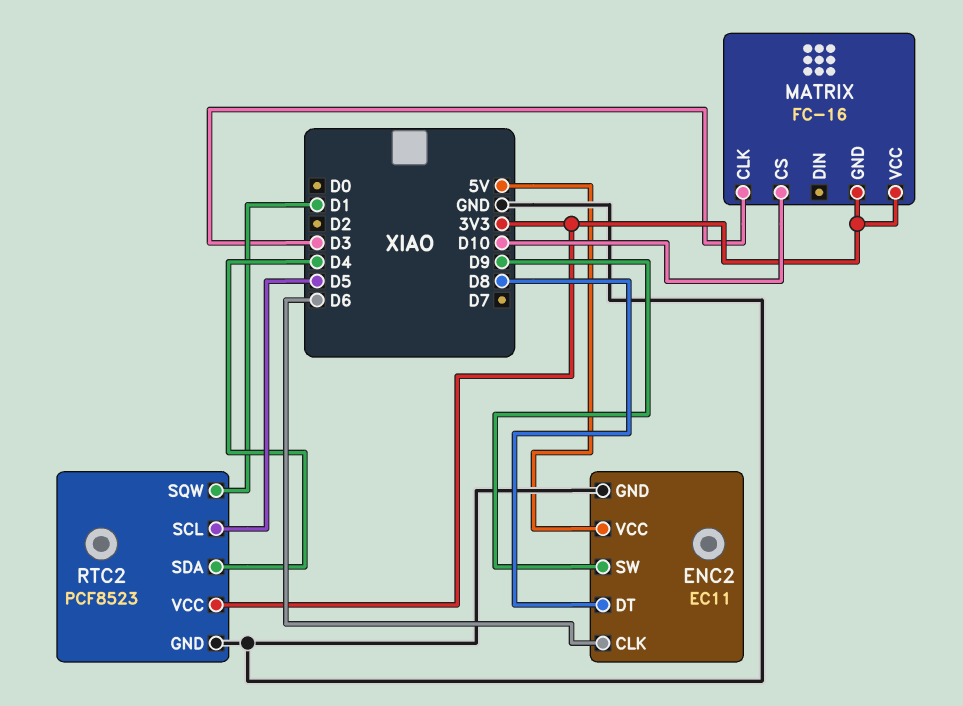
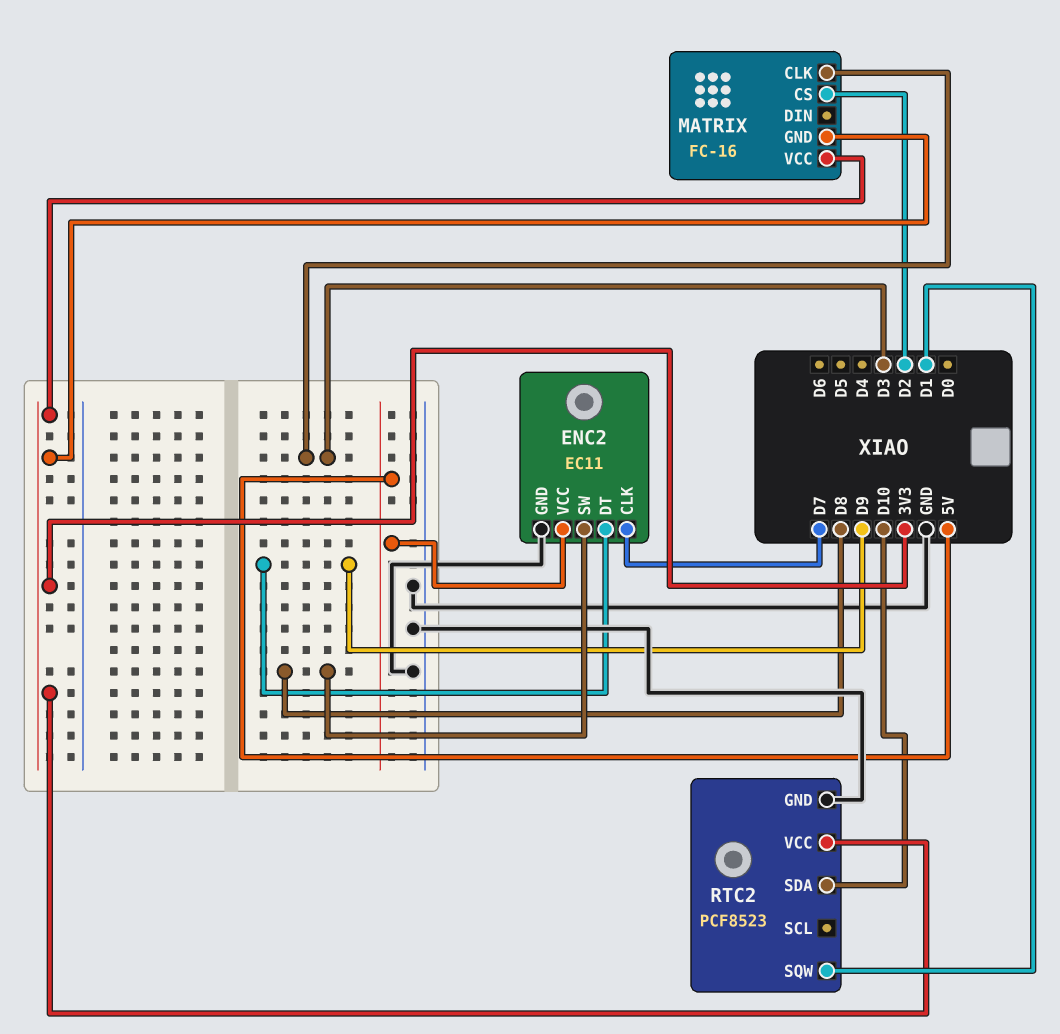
ENC2 pin CLK: D6 -> D7
ENC2 pin DT: D8 -> D9
ENC2 pin SW: D9 -> D8
MATRIX pin CS: D10 -> D2
RTC2 pin SCL: D5 -> none
RTC2 pin SDA: D4 -> D10

